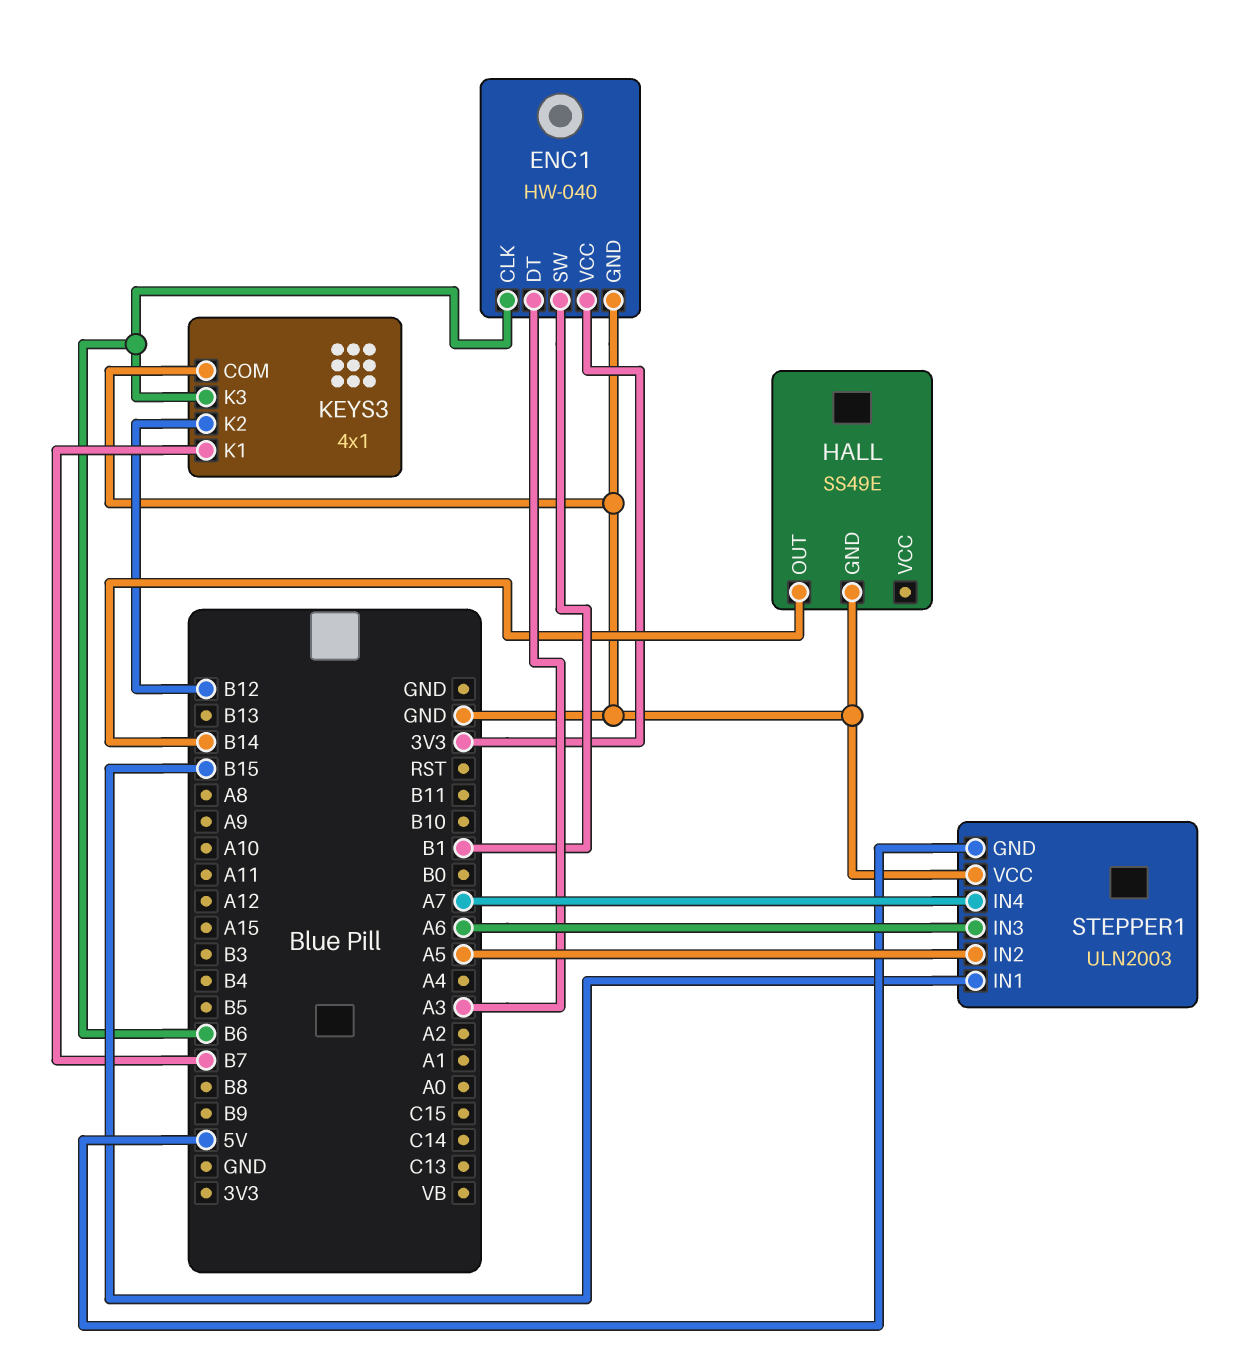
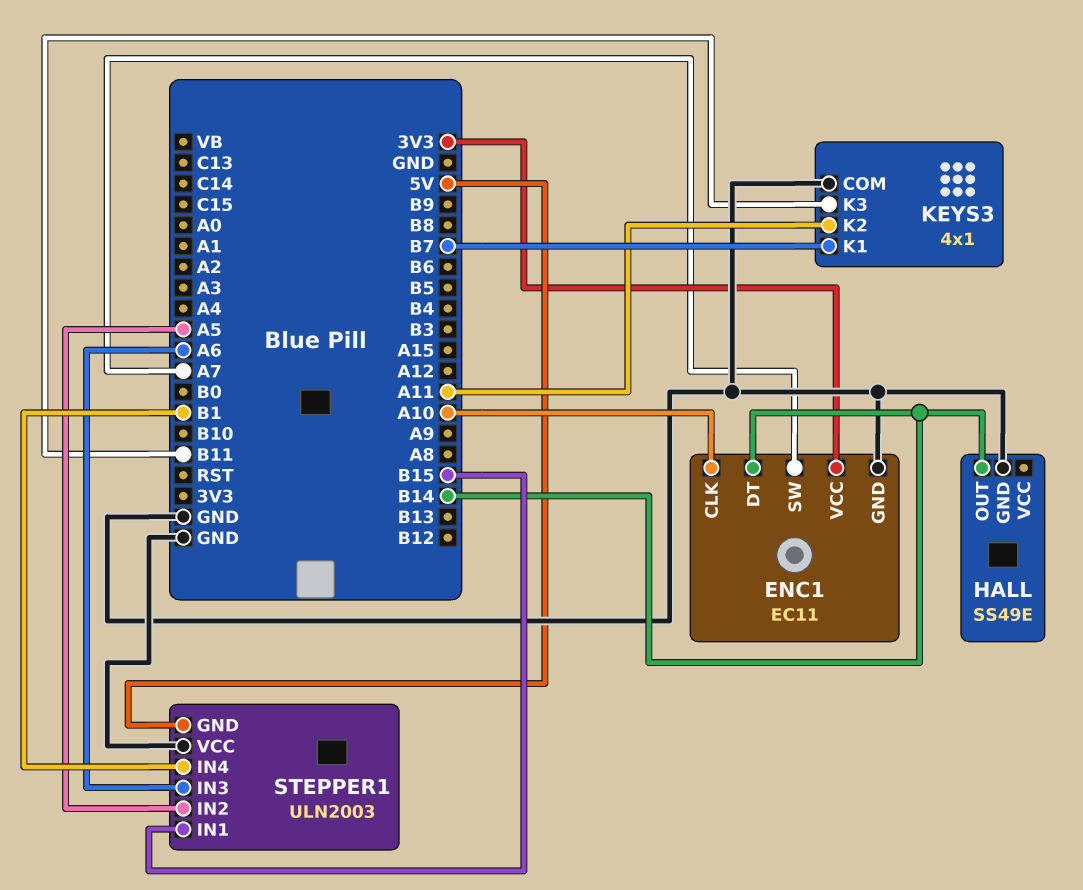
ENC1: HW-040 -> EC11
ENC1 pin CLK: B6 -> A10
ENC1 pin DT: A3 -> B14
ENC1 pin SW: B1 -> A7
KEYS3 pin K2: B12 -> A11
KEYS3 pin K3: B6 -> B11
STEPPER1 pin IN4: A7 -> B1

